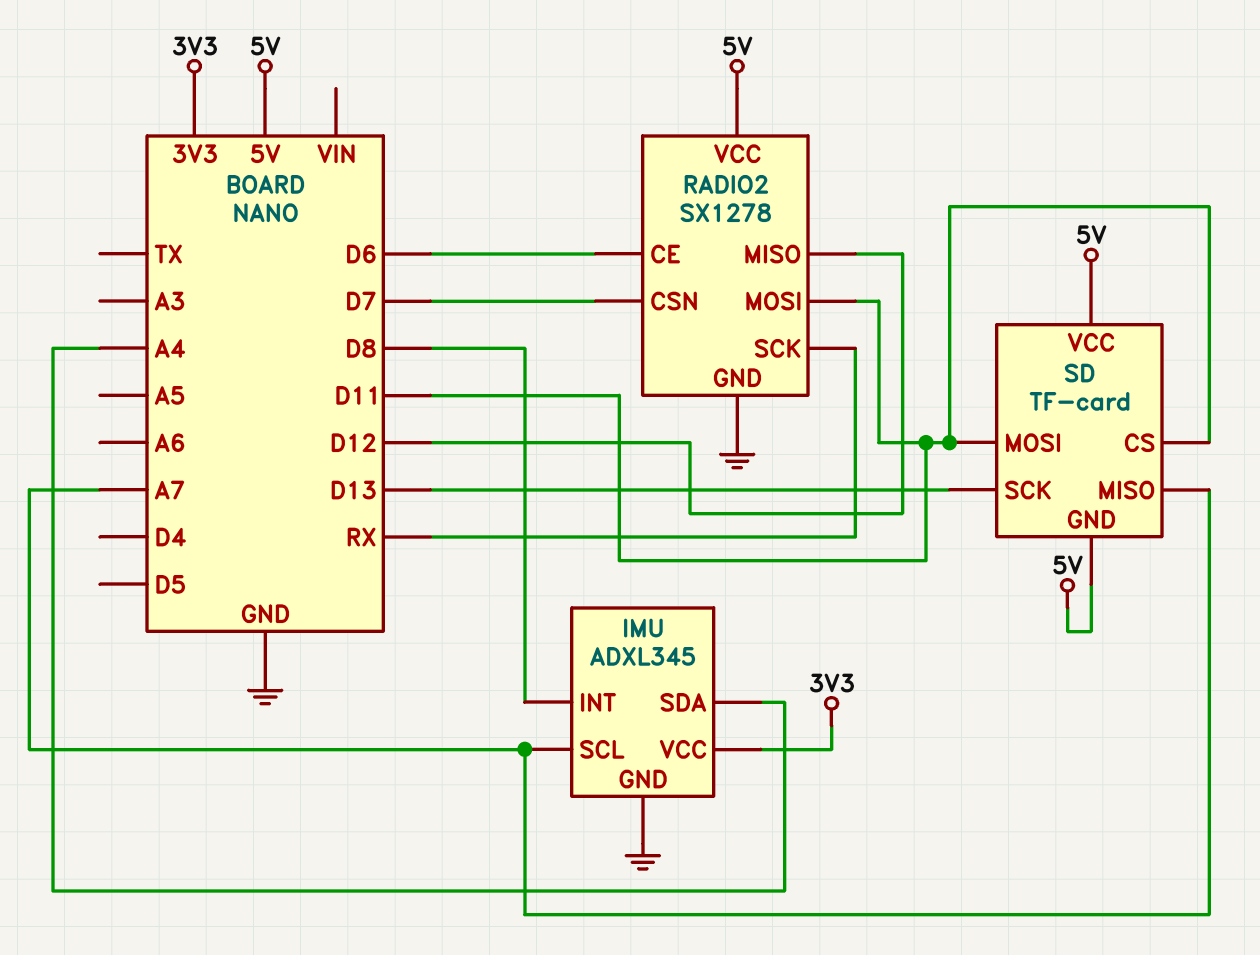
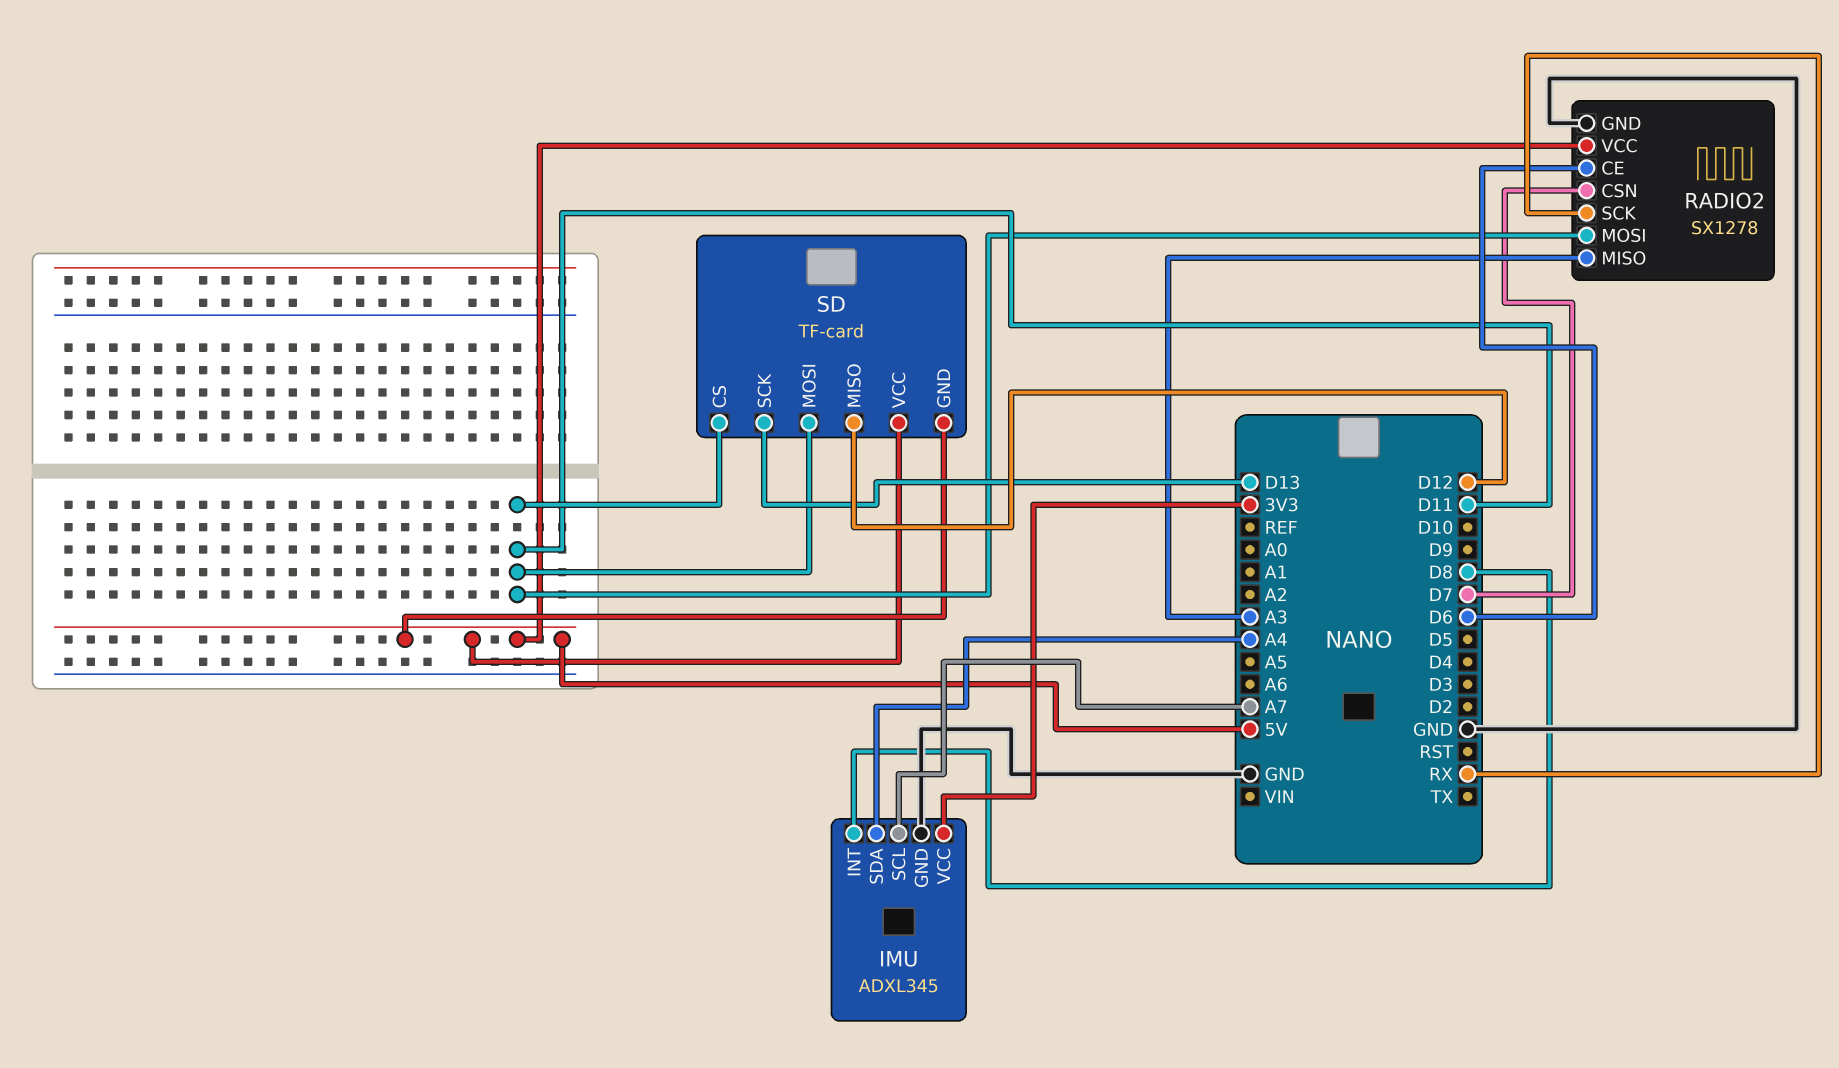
RADIO2 pin MISO: D12 -> A3
SD pin MISO: A7 -> D12

